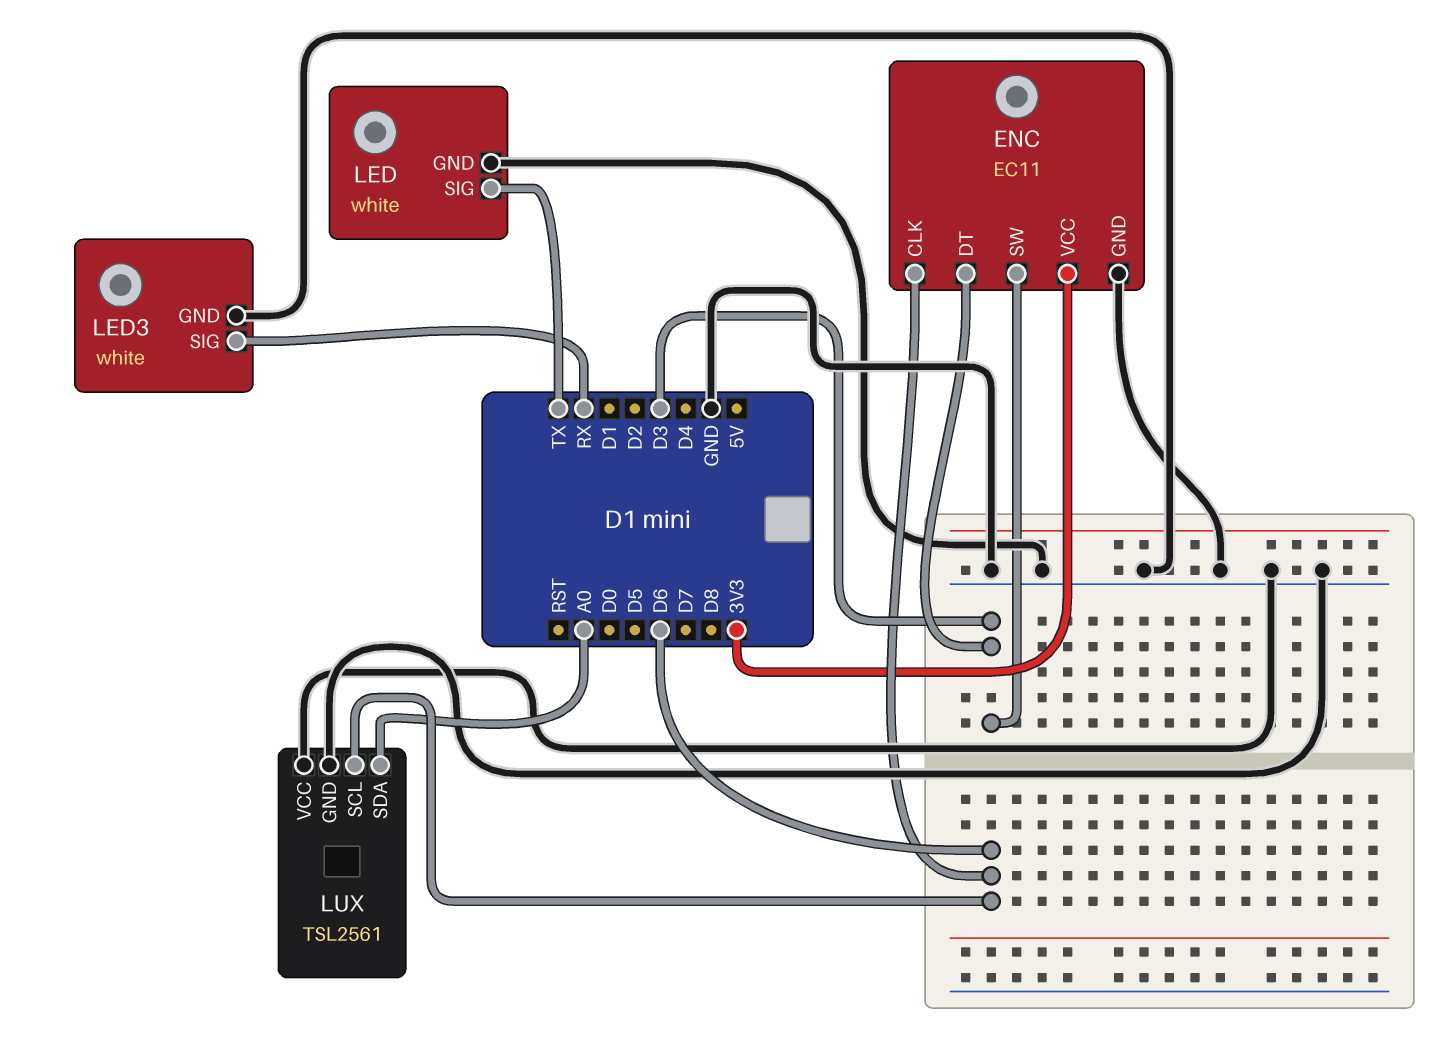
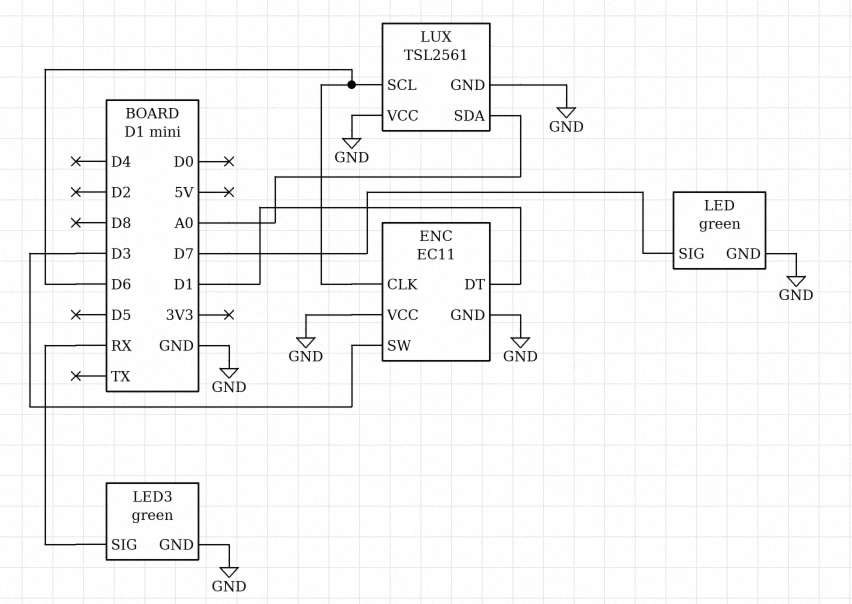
ENC pin DT: D3 -> D1
ENC pin VCC: 3V3 -> GND
LED: white -> green
LED pin SIG: TX -> D7
LED3: white -> green

